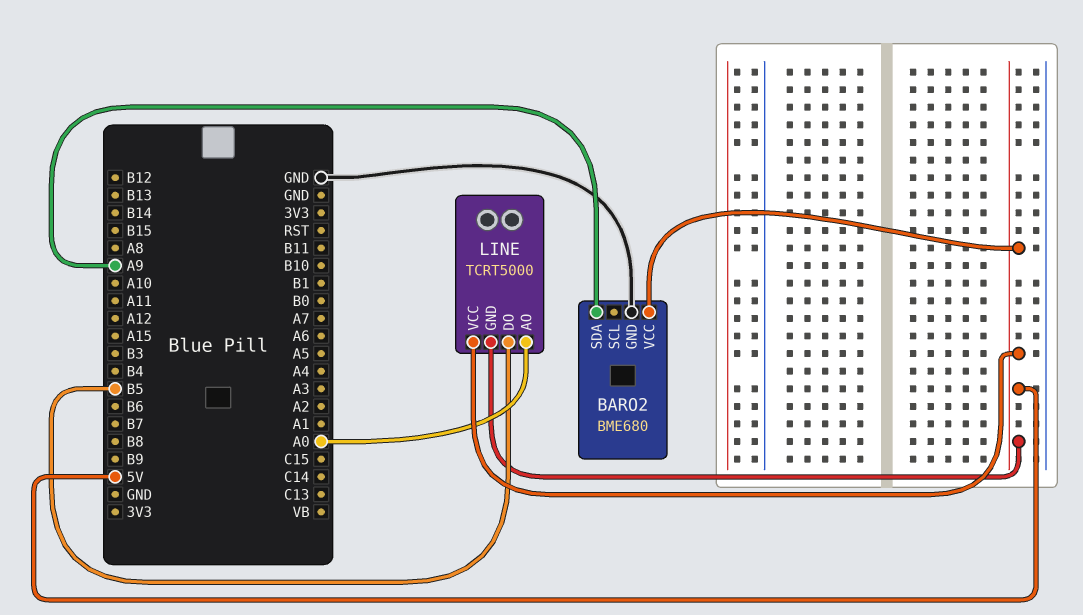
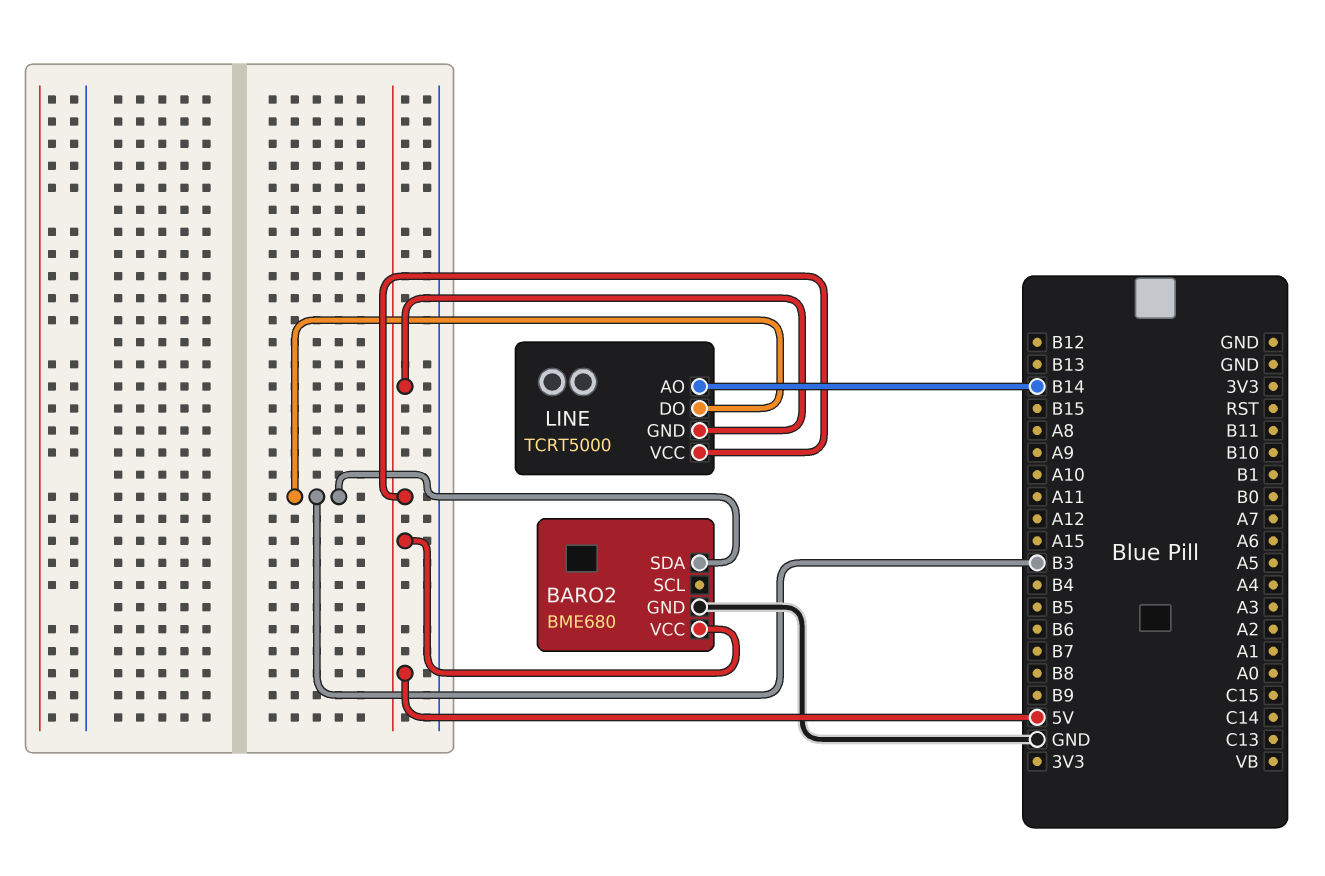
BARO2 pin SDA: A9 -> B3
LINE pin AO: A0 -> B14
LINE pin DO: B5 -> B3

